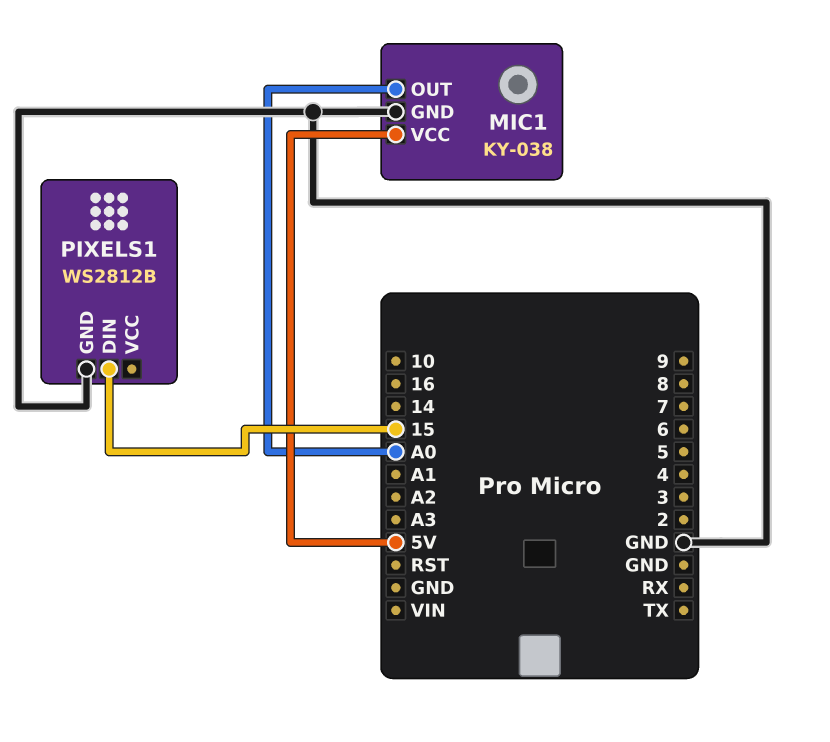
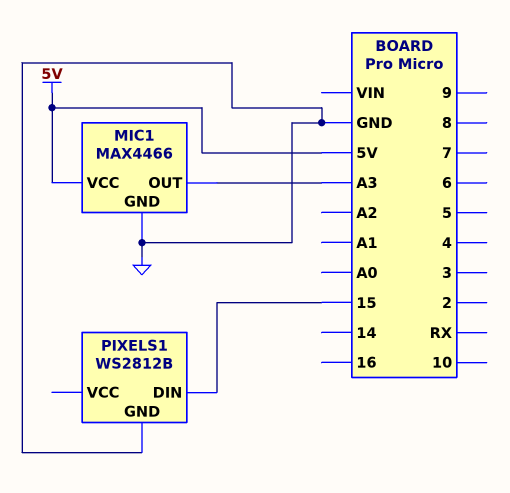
MIC1: KY-038 -> MAX4466
MIC1 pin OUT: A0 -> A3

